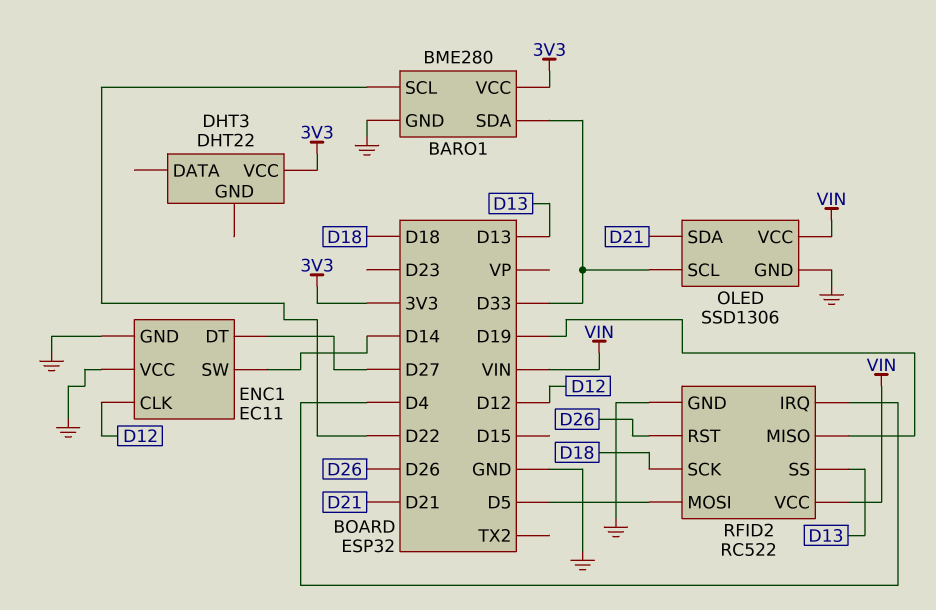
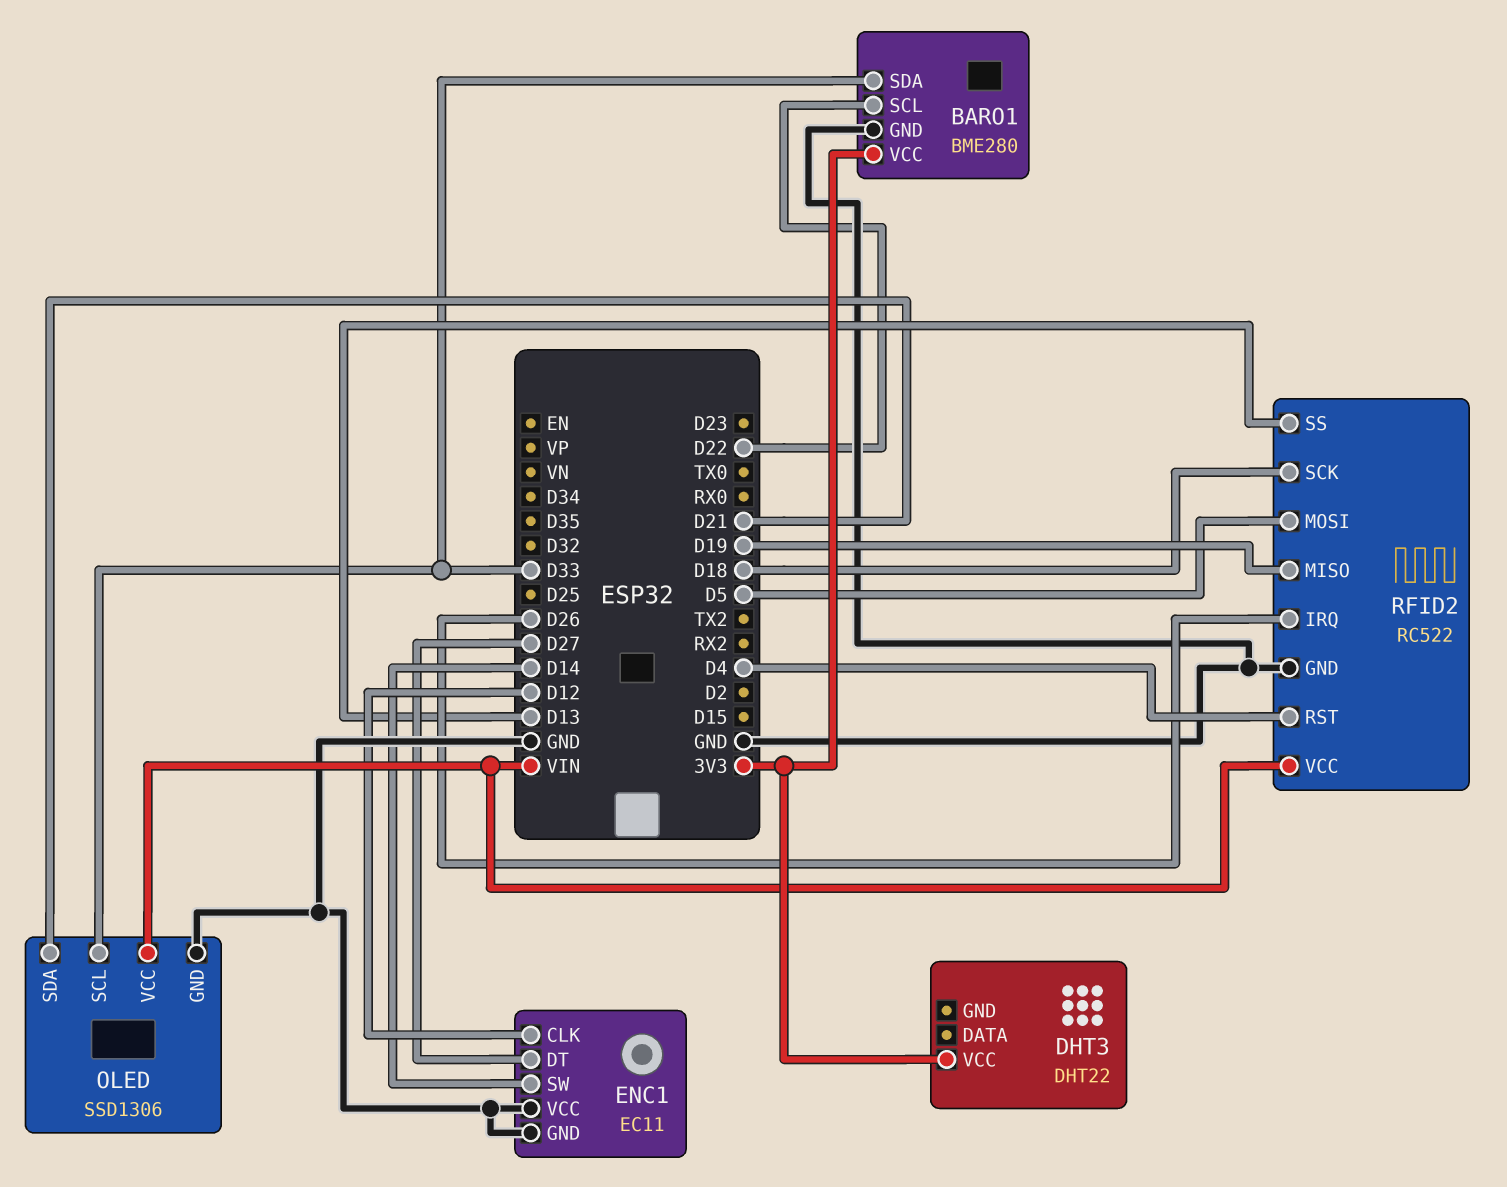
RFID2 pin IRQ: D4 -> D26
RFID2 pin RST: D26 -> D4

